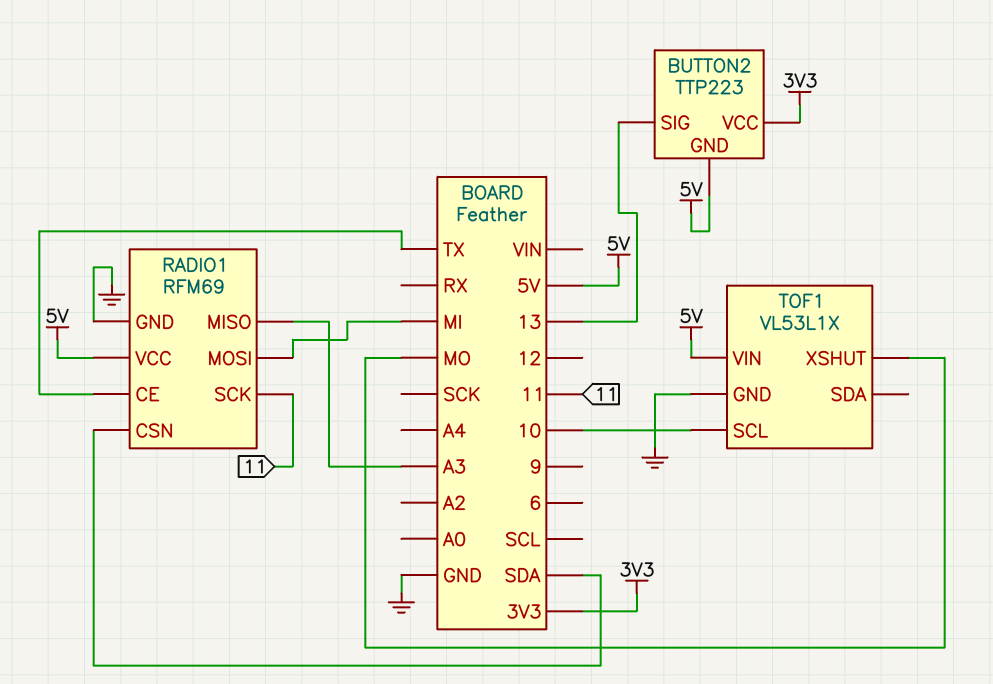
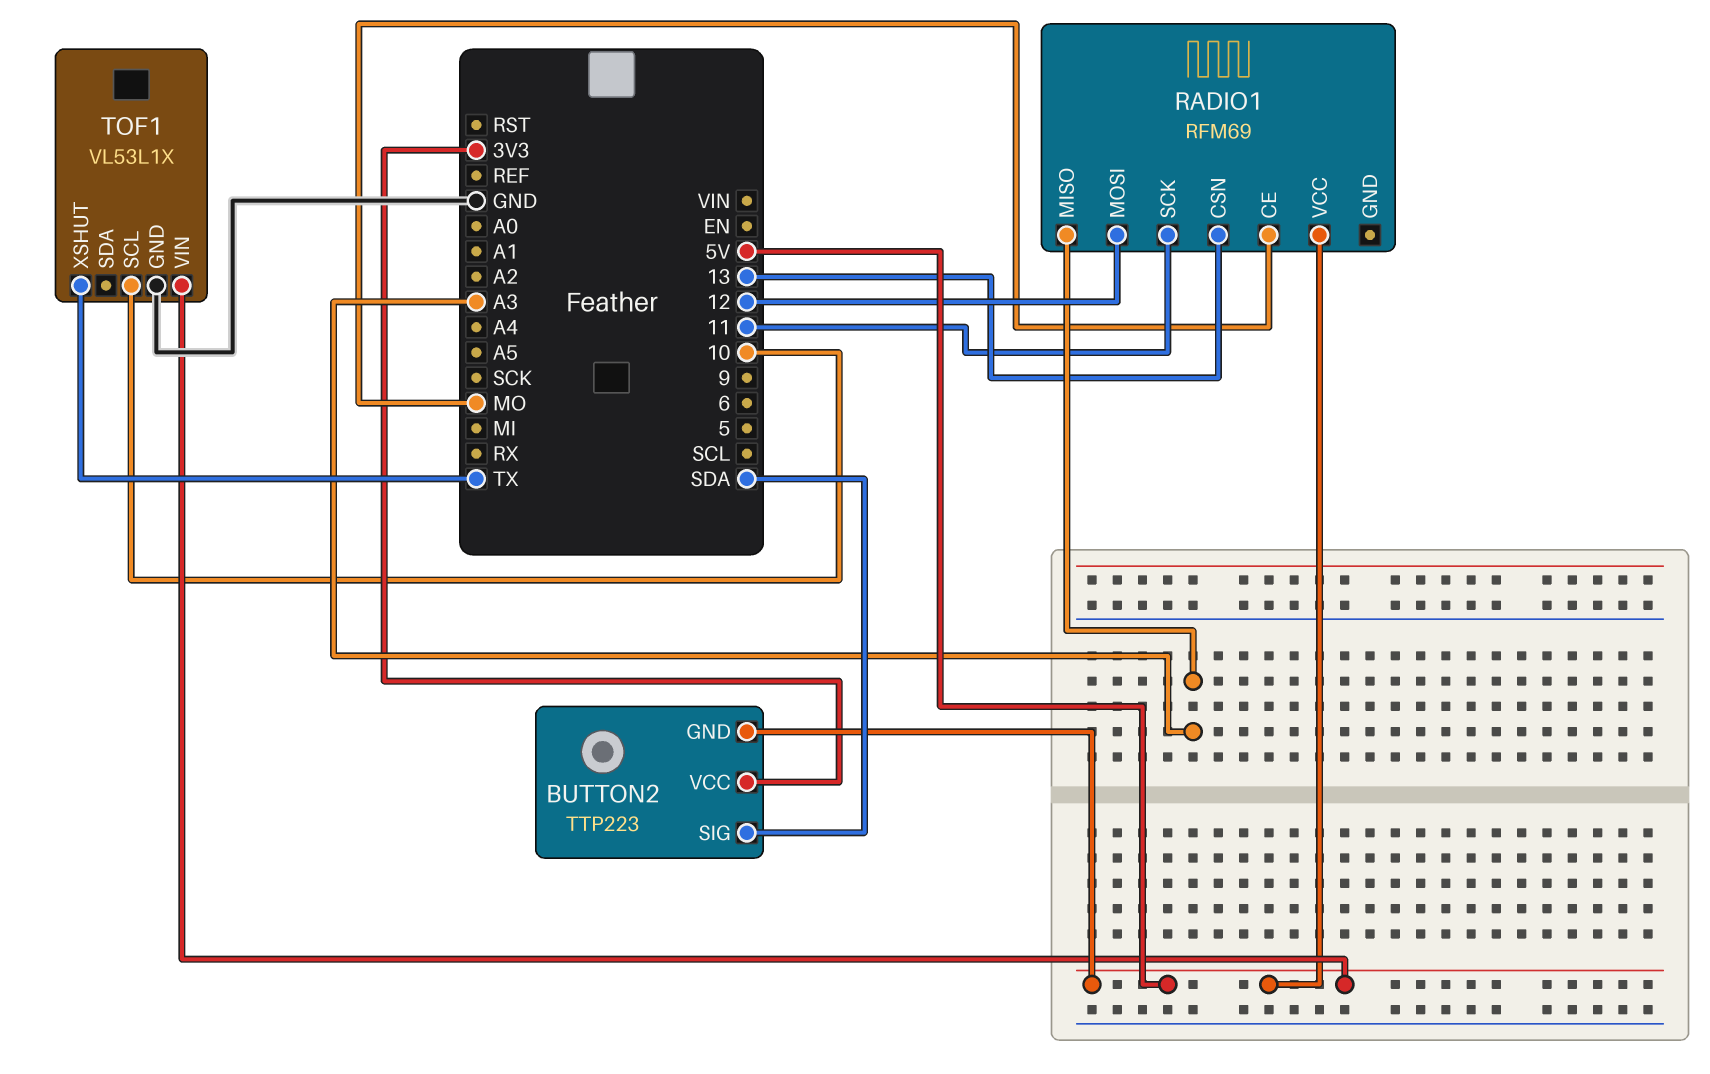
BUTTON2 pin SIG: 13 -> SDA
RADIO1 pin CE: TX -> MO
RADIO1 pin CSN: SDA -> 13
RADIO1 pin GND: GND -> none
RADIO1 pin MOSI: MI -> 12
TOF1 pin XSHUT: MO -> TX

